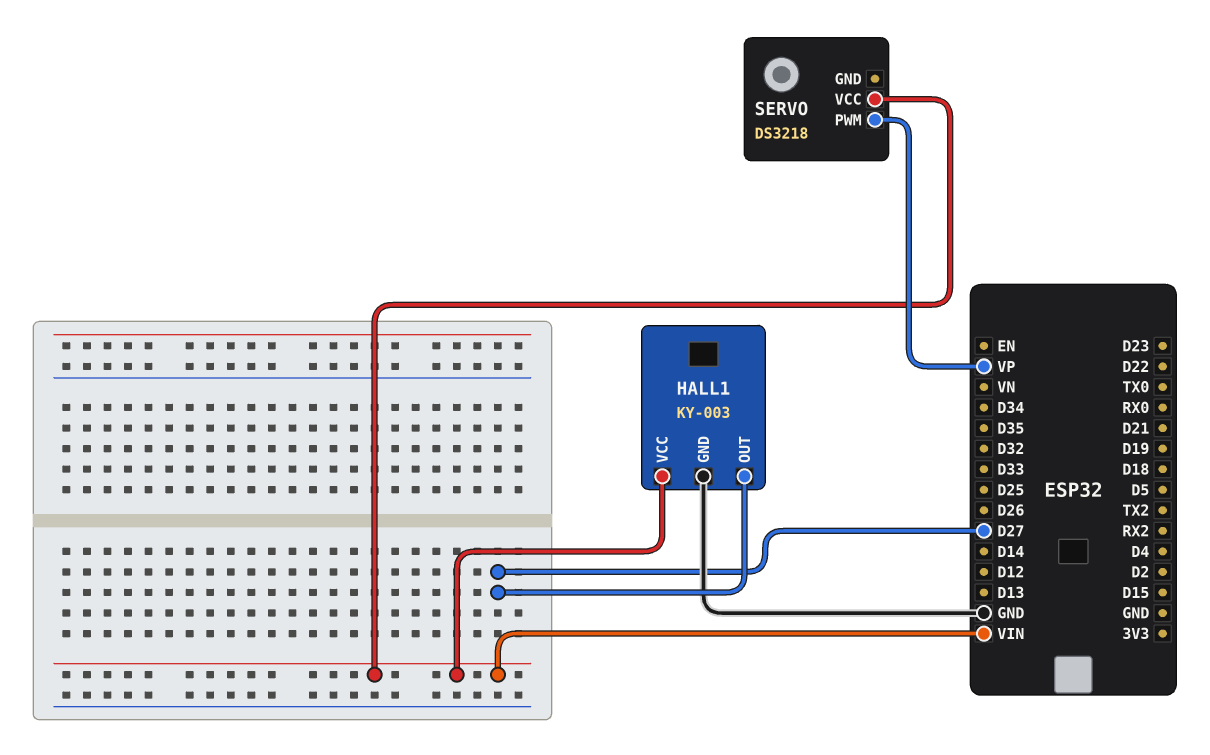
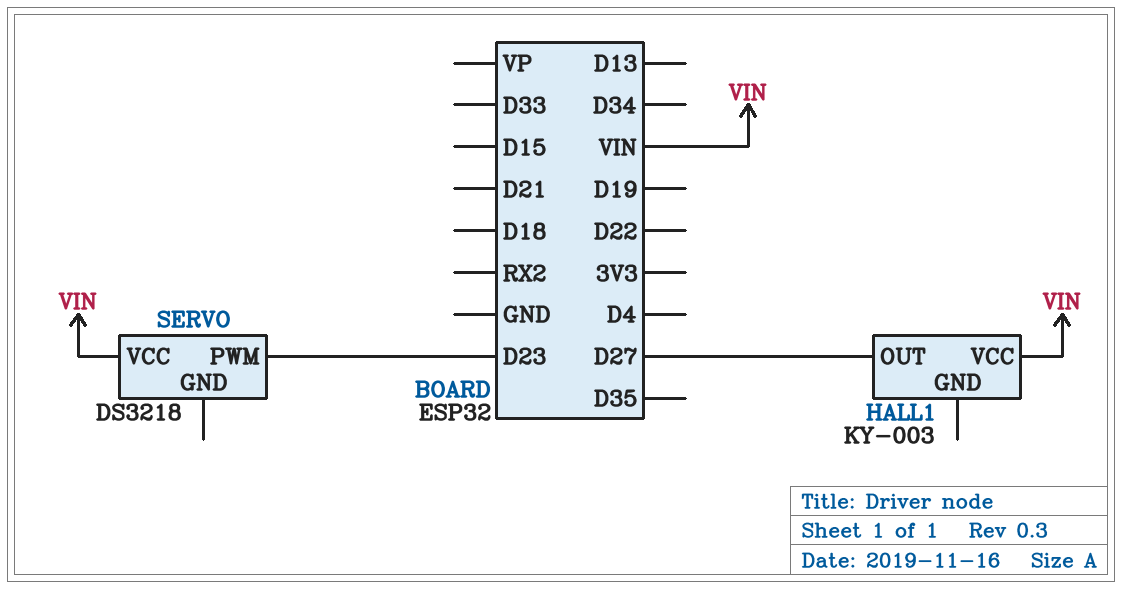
HALL1 pin GND: GND -> none
SERVO pin PWM: VP -> D23

